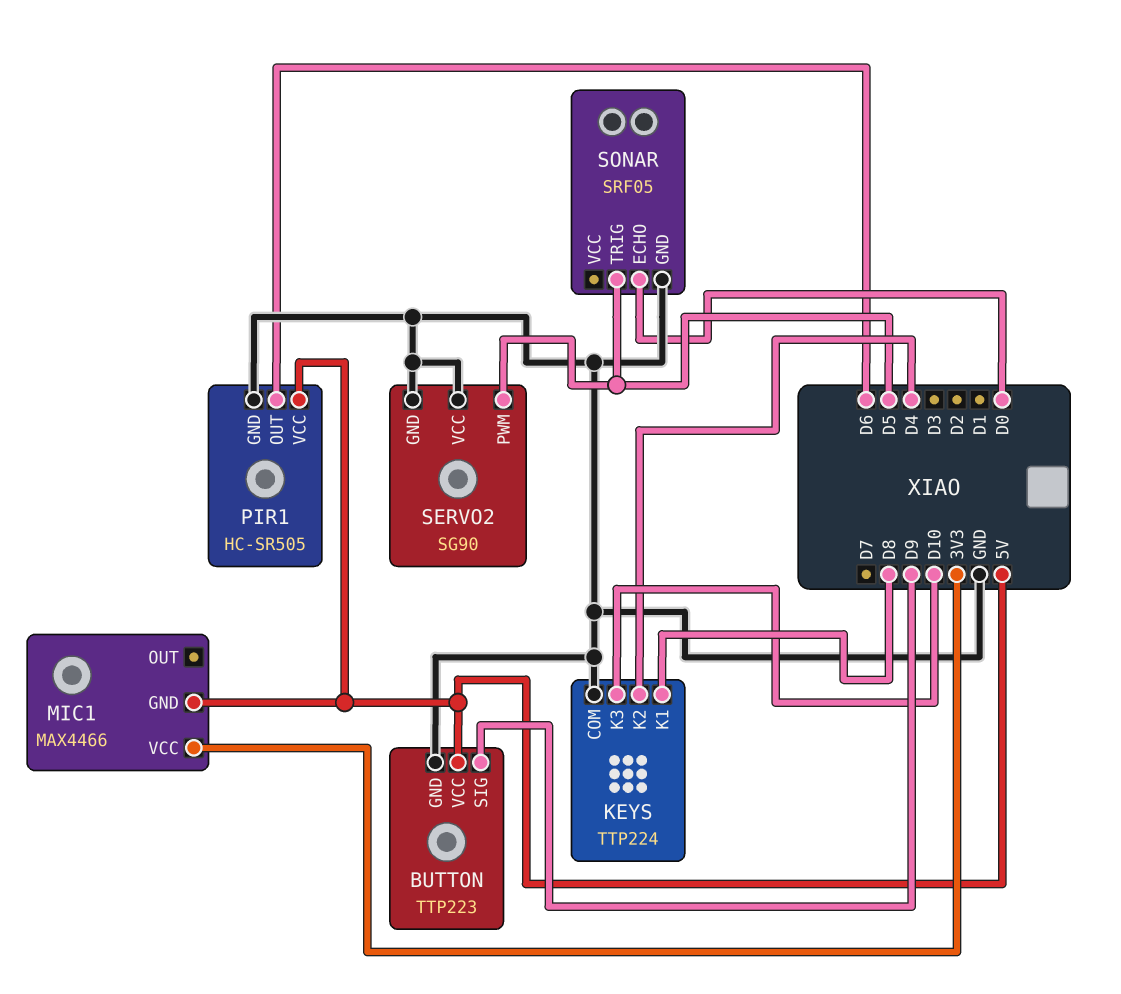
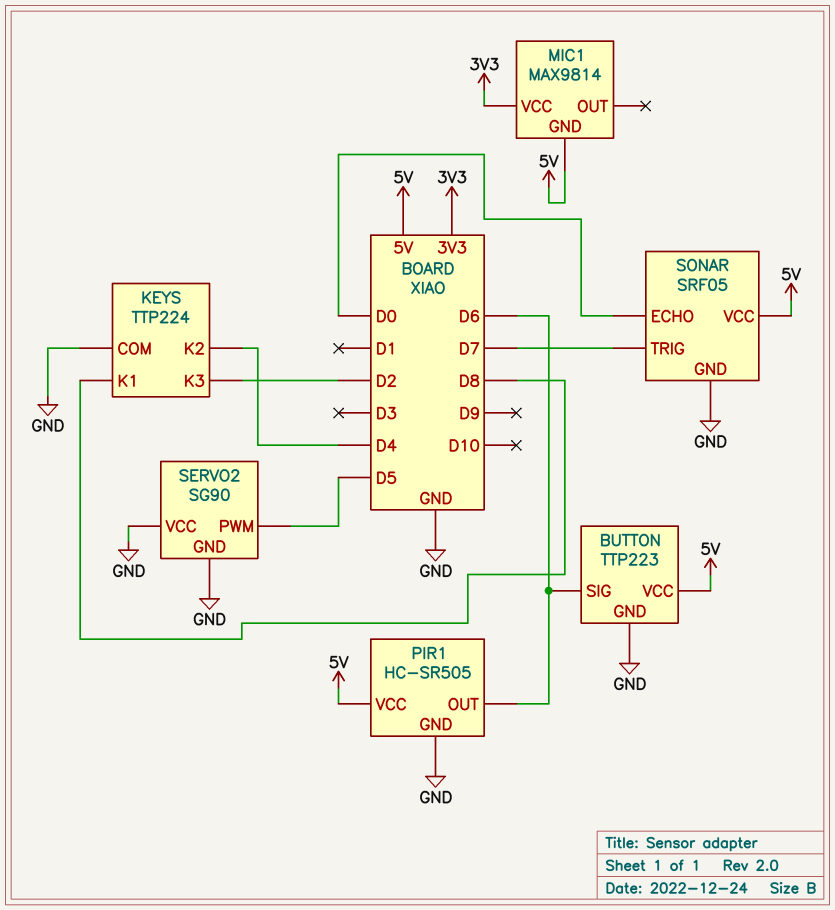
BUTTON pin SIG: D9 -> D6
KEYS pin K3: D10 -> D2
MIC1: MAX4466 -> MAX9814
SONAR pin TRIG: D5 -> D7
SONAR pin VCC: none -> 5V

